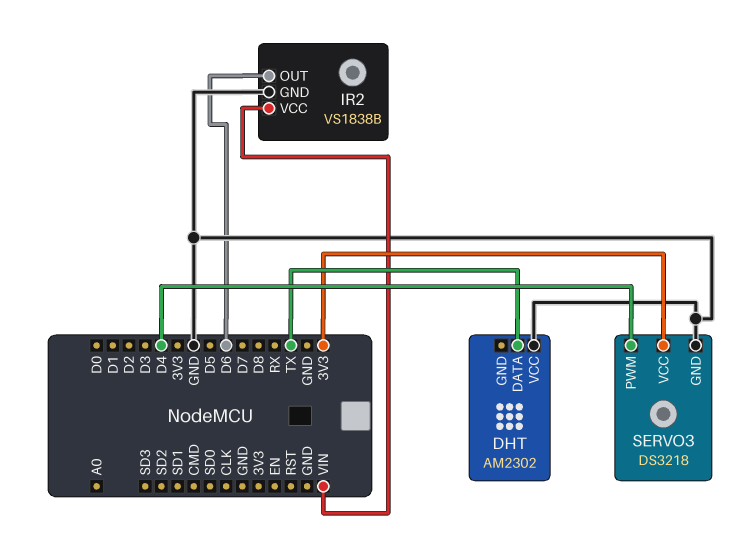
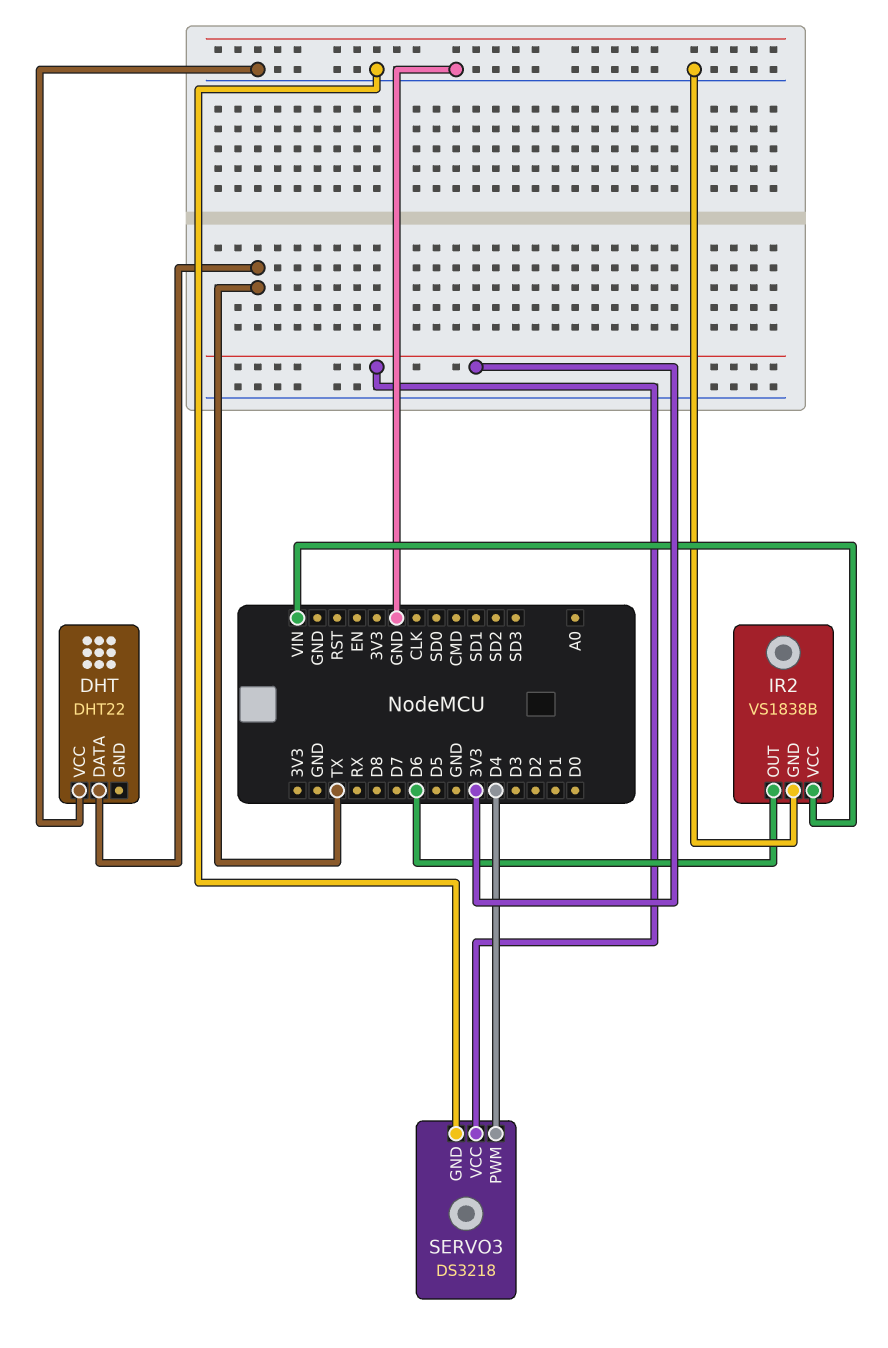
DHT: AM2302 -> DHT22

